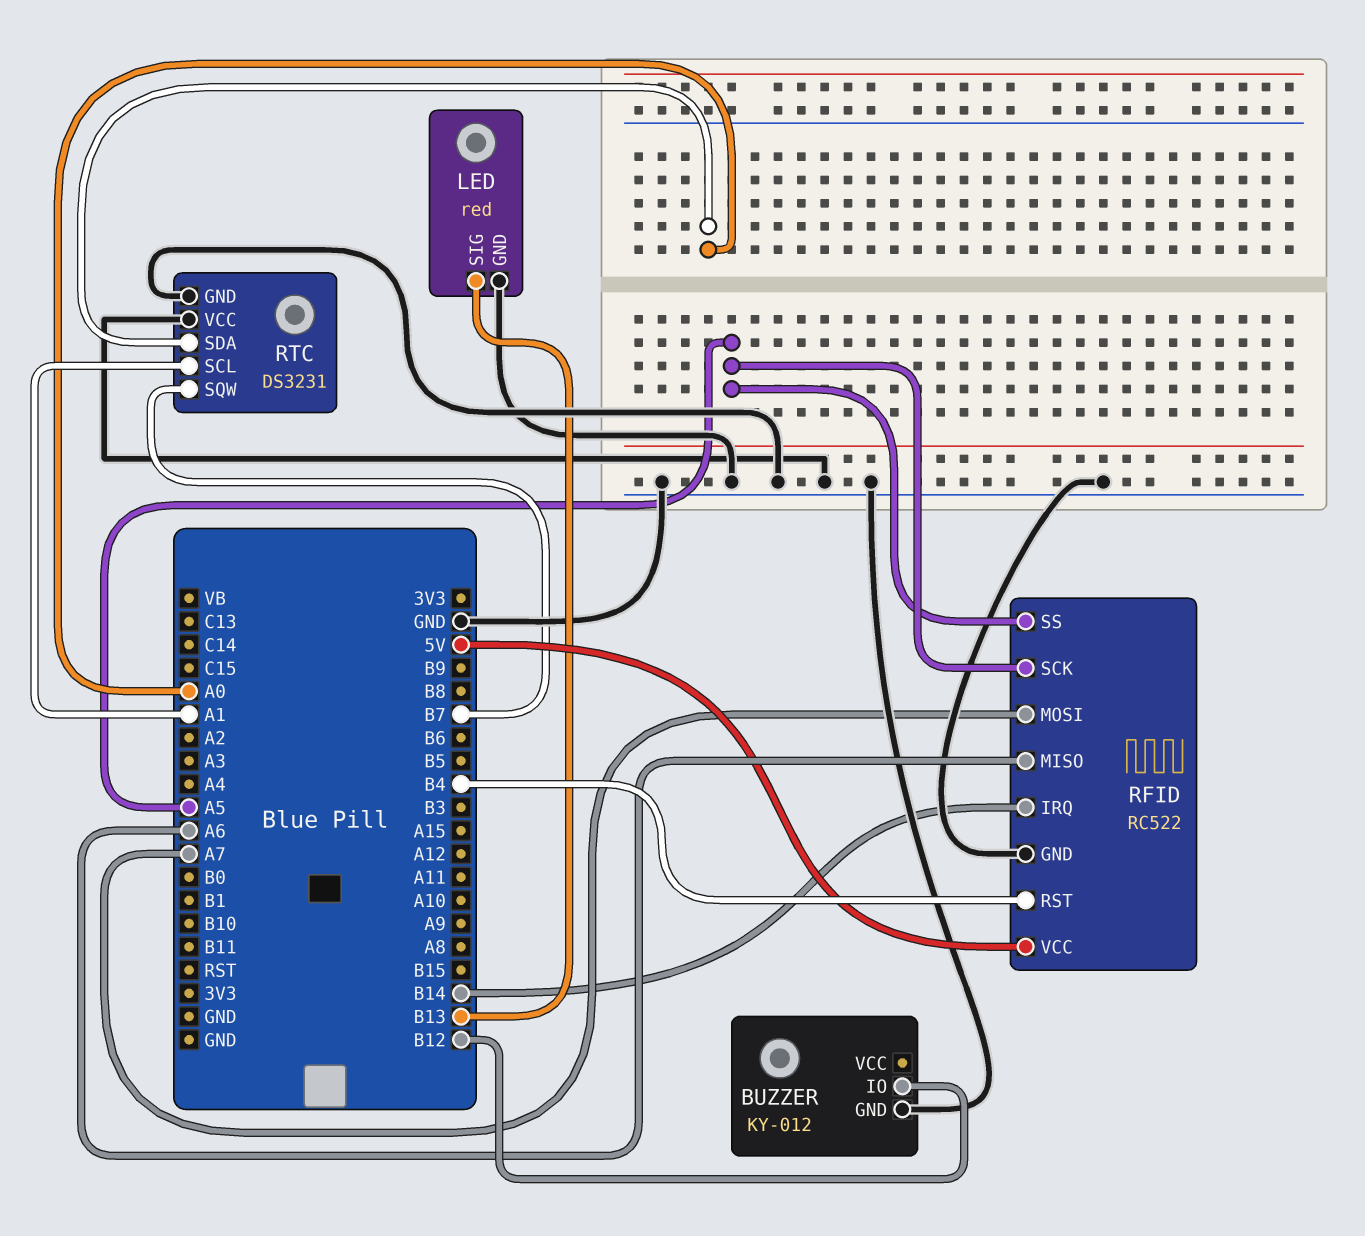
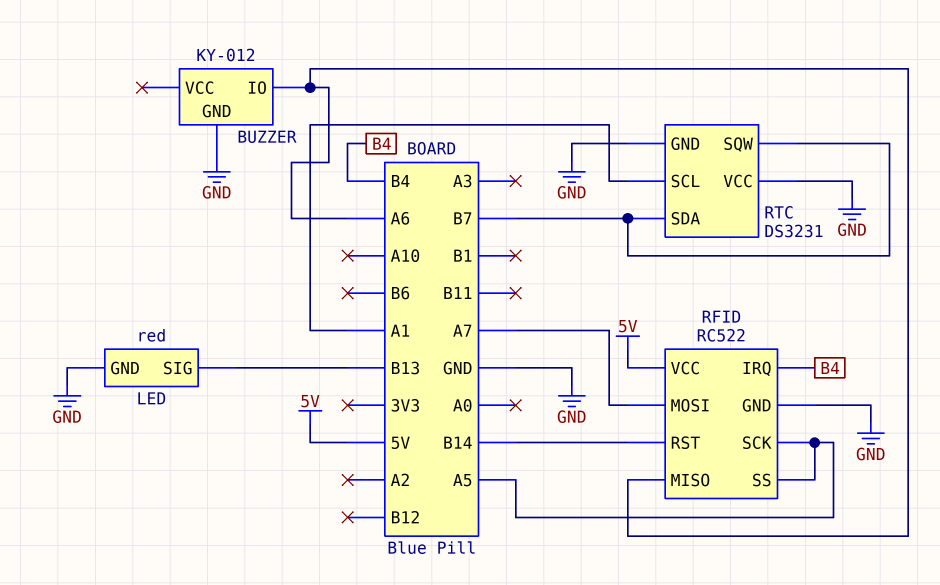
BUZZER pin IO: B12 -> A6
RFID pin IRQ: B14 -> B4
RFID pin RST: B4 -> B14
RTC pin SDA: A0 -> B7

